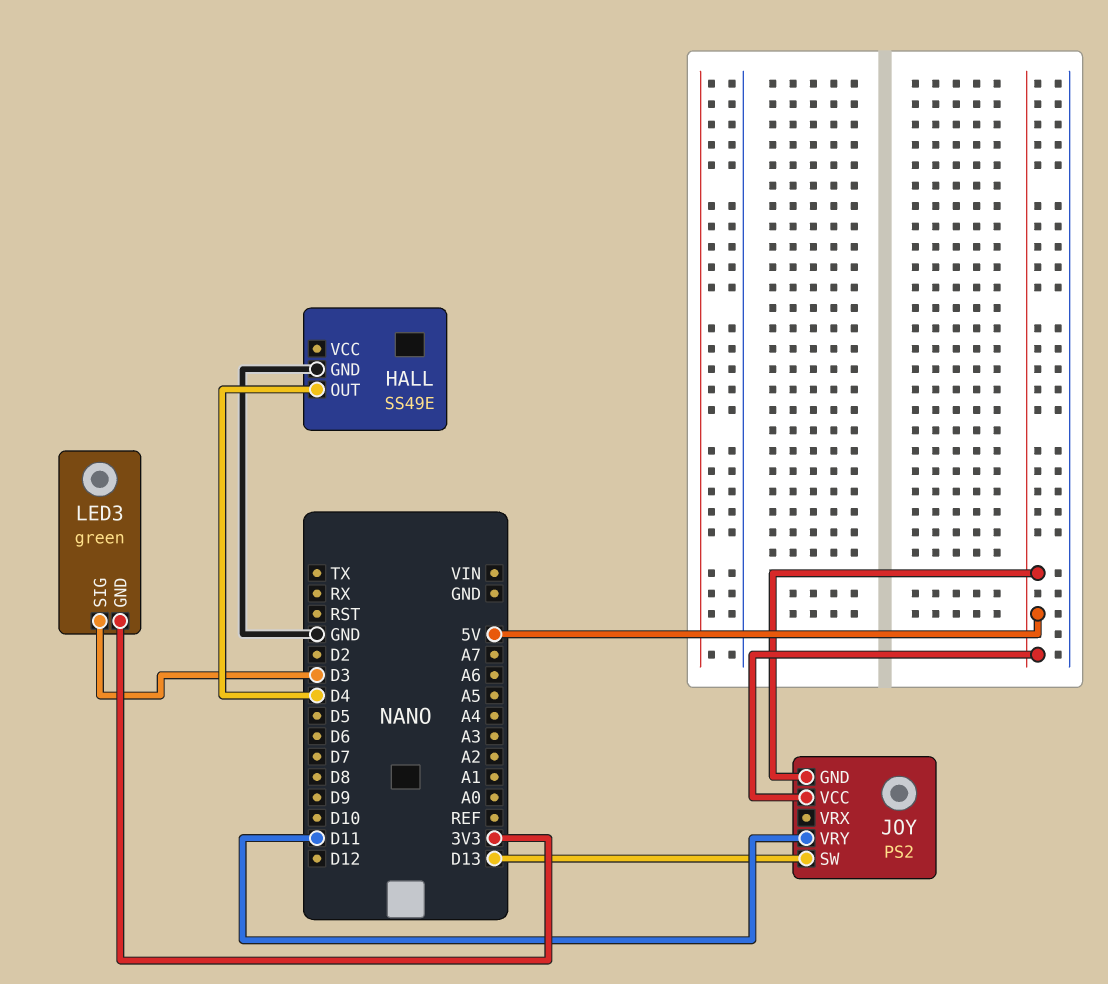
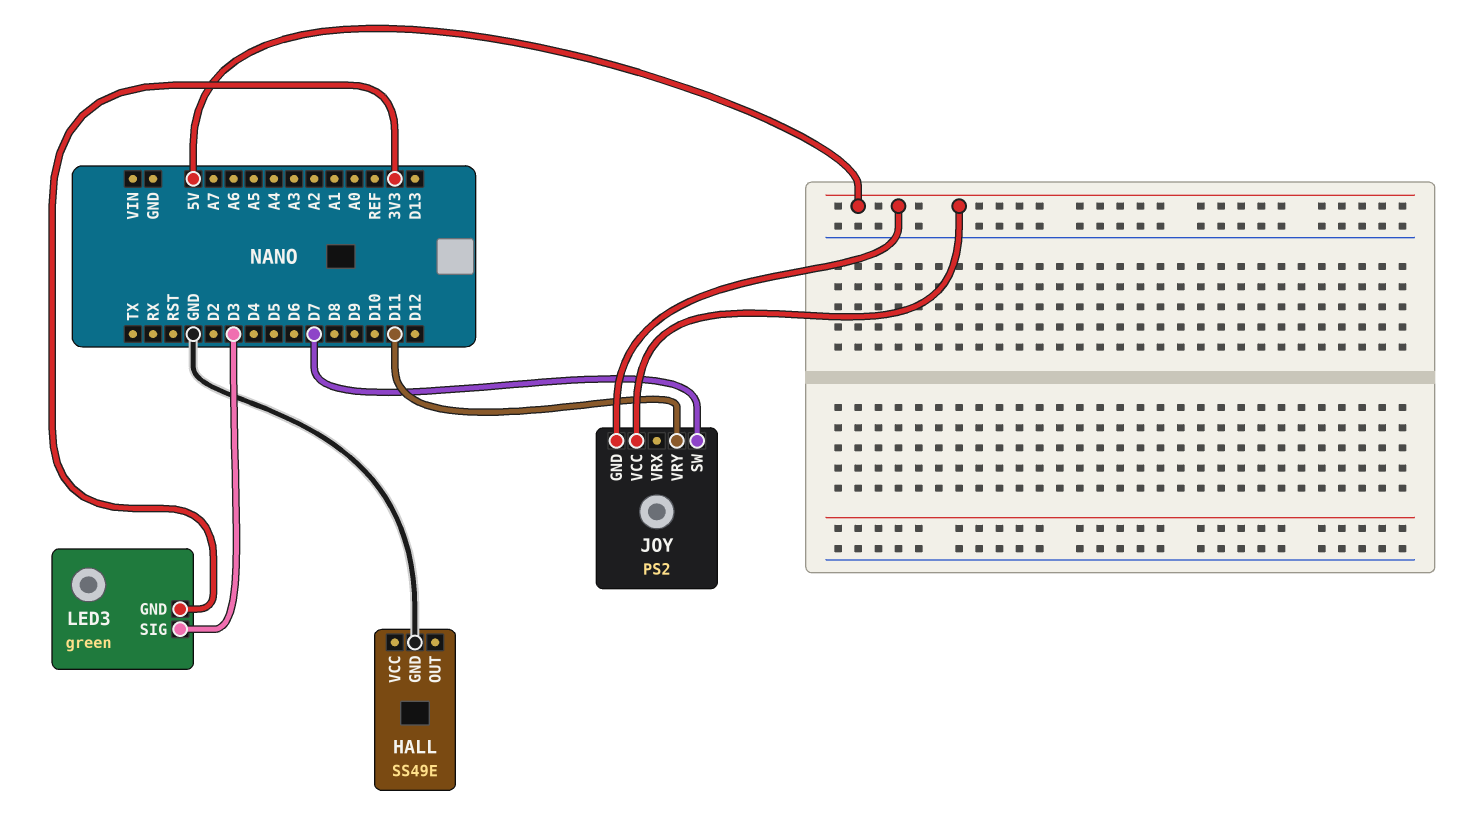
HALL pin OUT: D4 -> none
JOY pin SW: D13 -> D7

